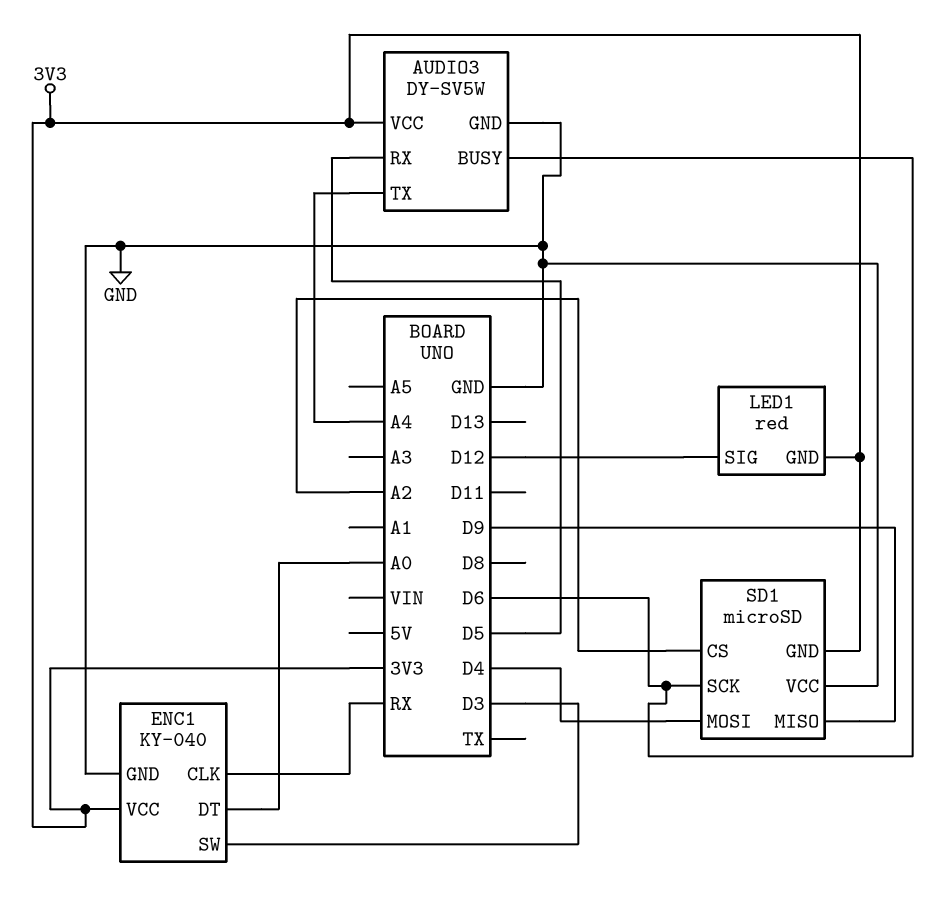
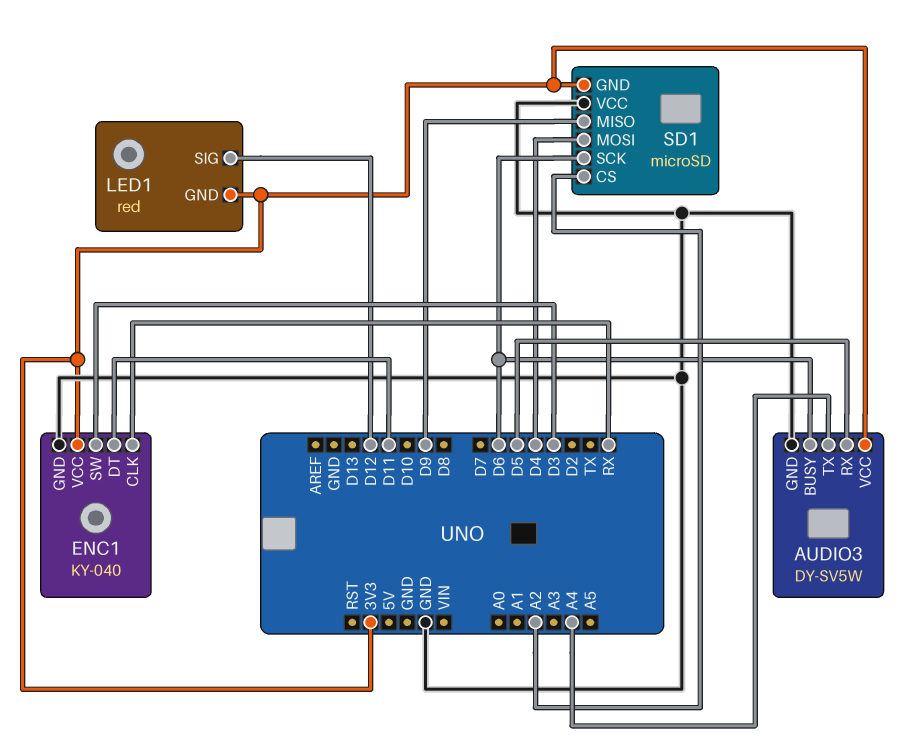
ENC1 pin DT: A0 -> D11

